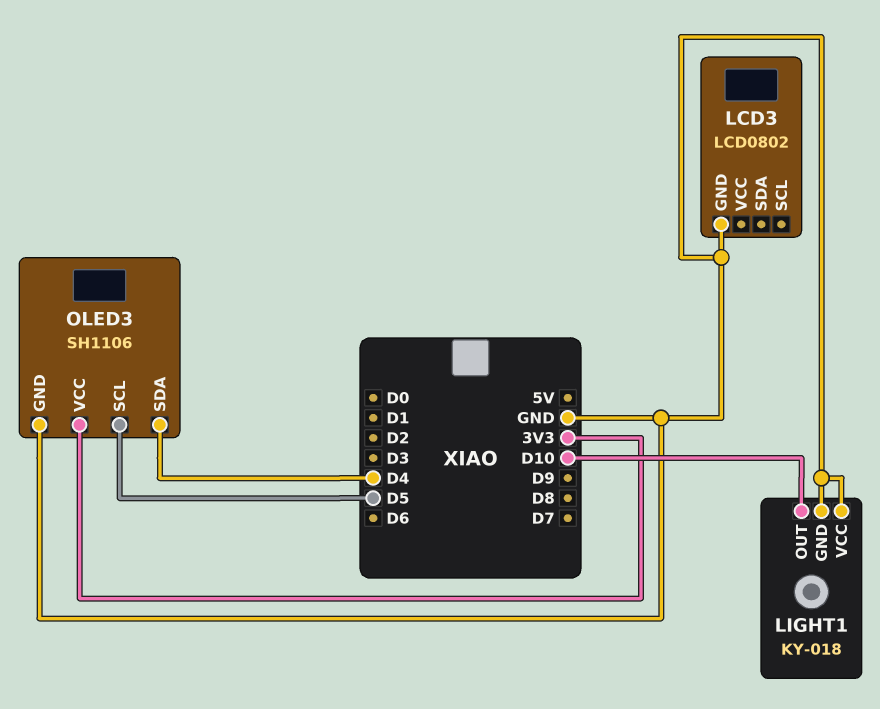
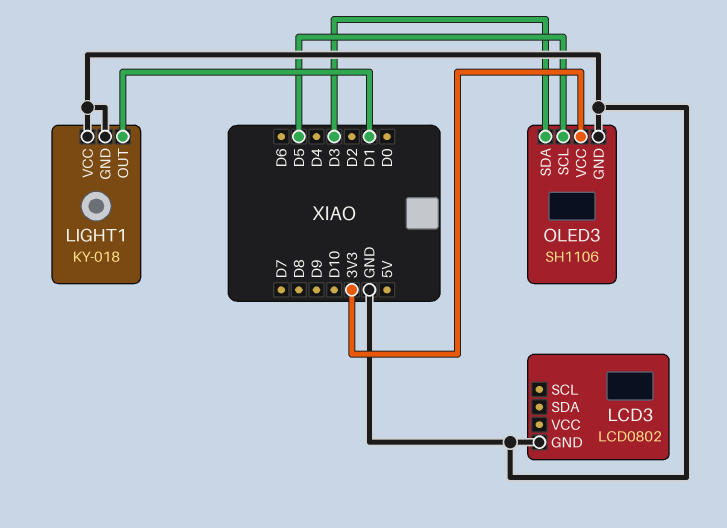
LIGHT1 pin OUT: D10 -> D1
OLED3 pin SDA: D4 -> D3

